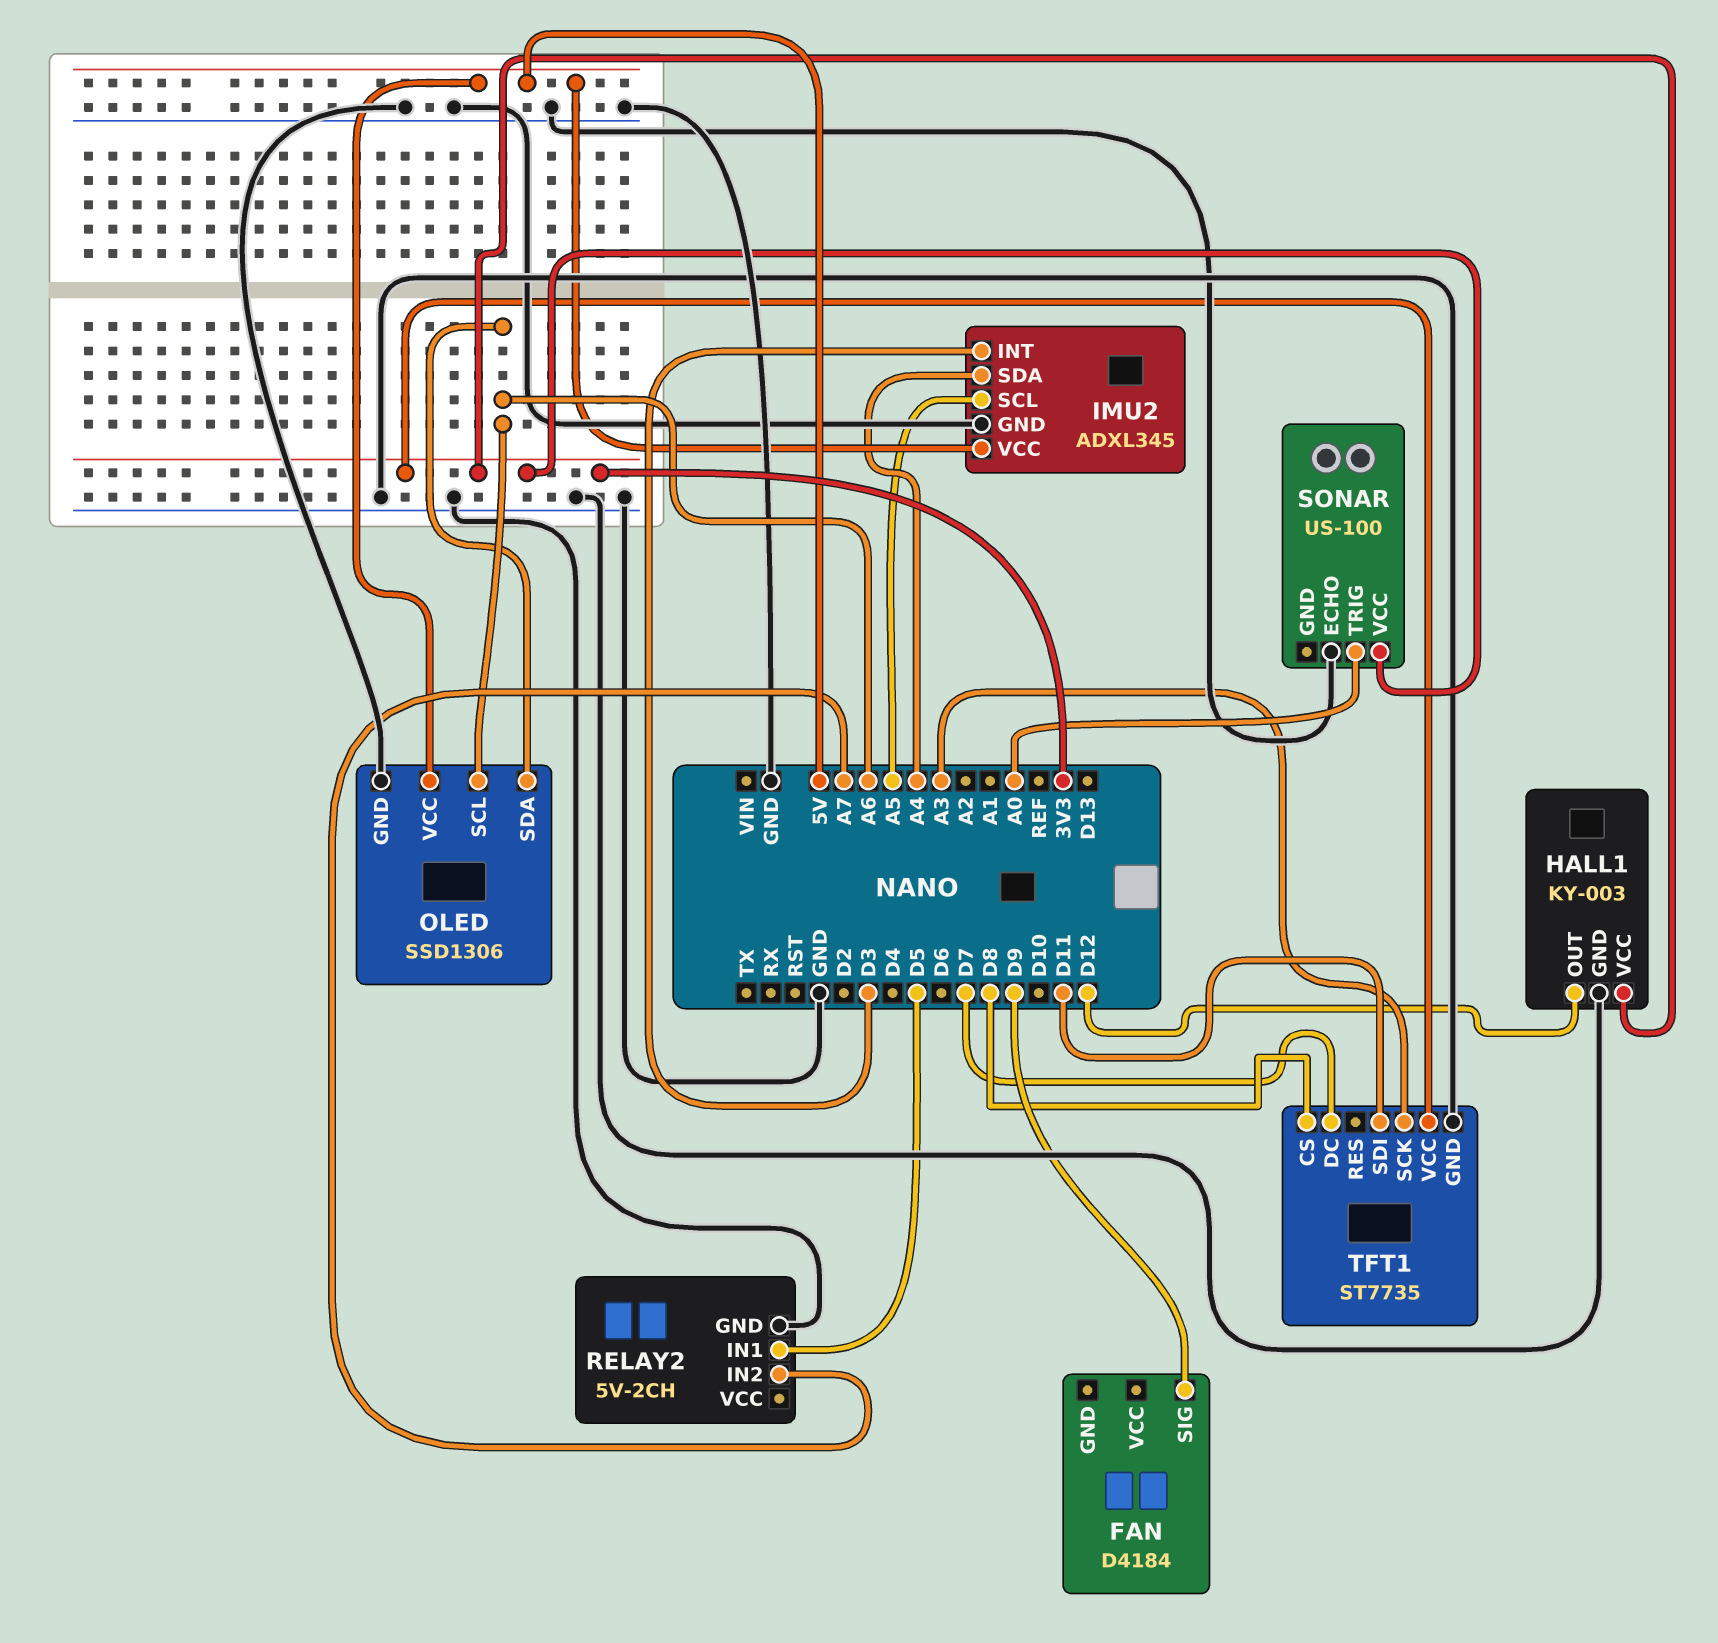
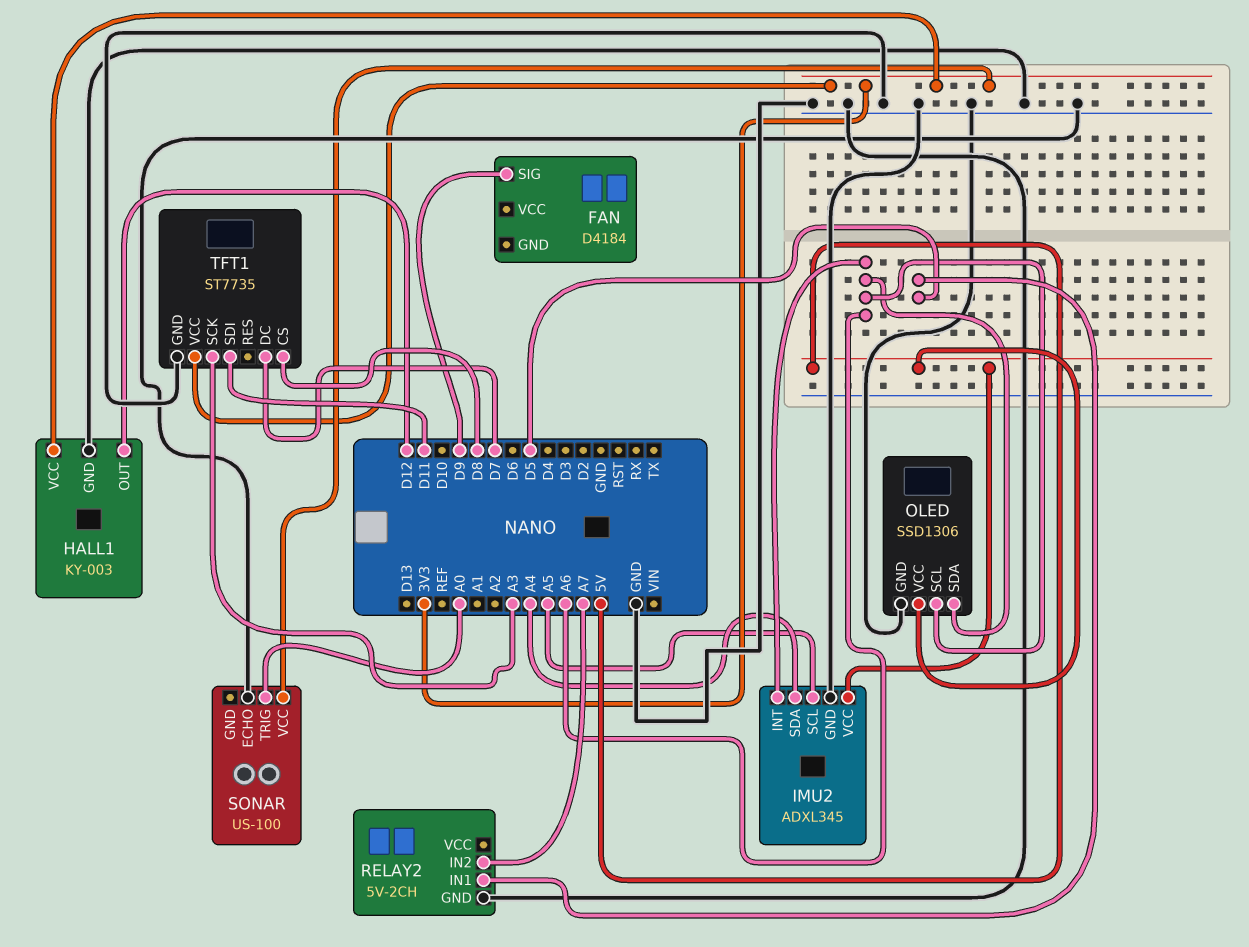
IMU2 pin INT: D3 -> A6

